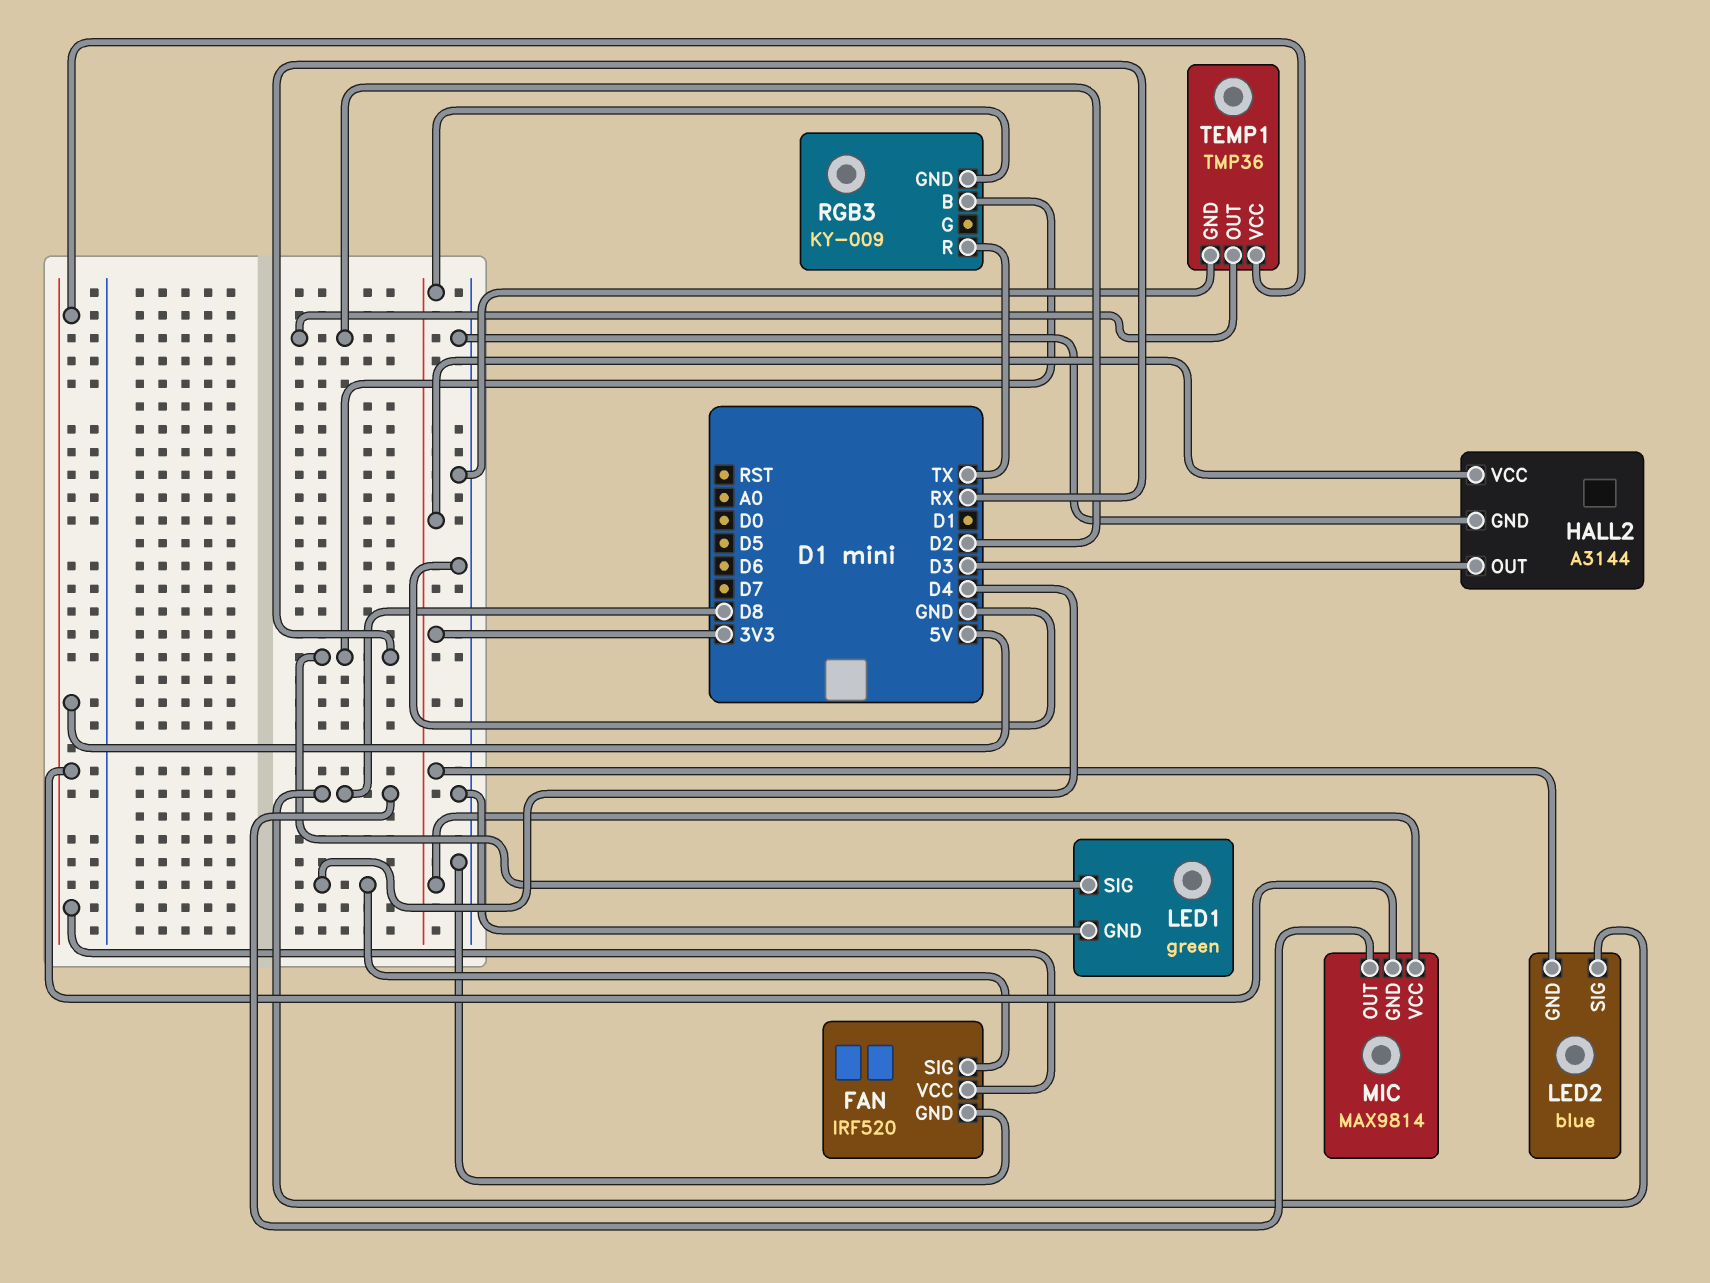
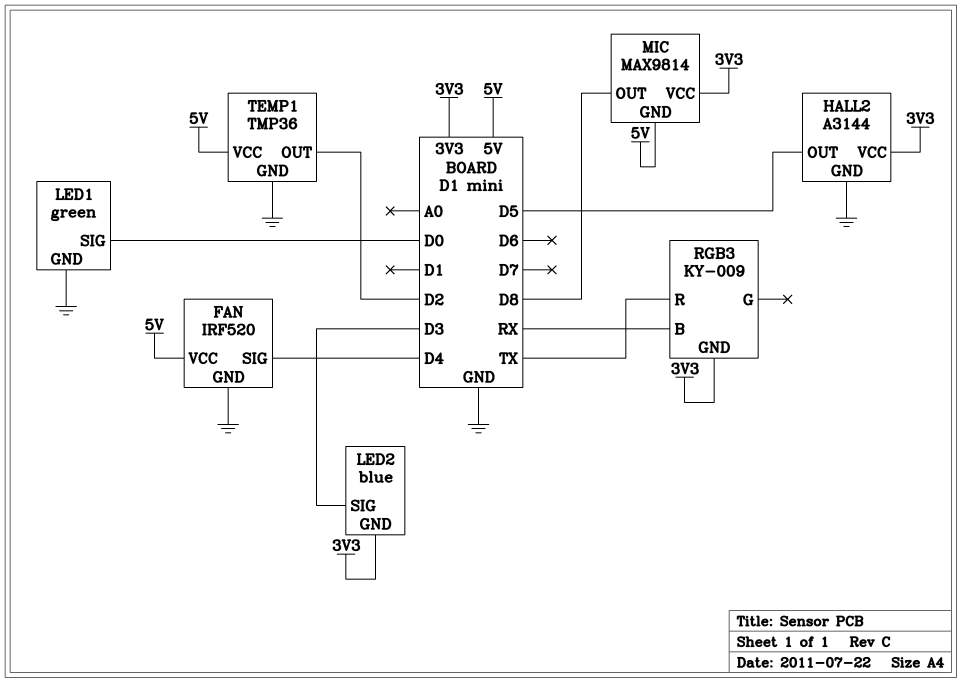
HALL2 pin OUT: D3 -> D5
LED1 pin SIG: RX -> D0
LED2 pin SIG: D8 -> D3

